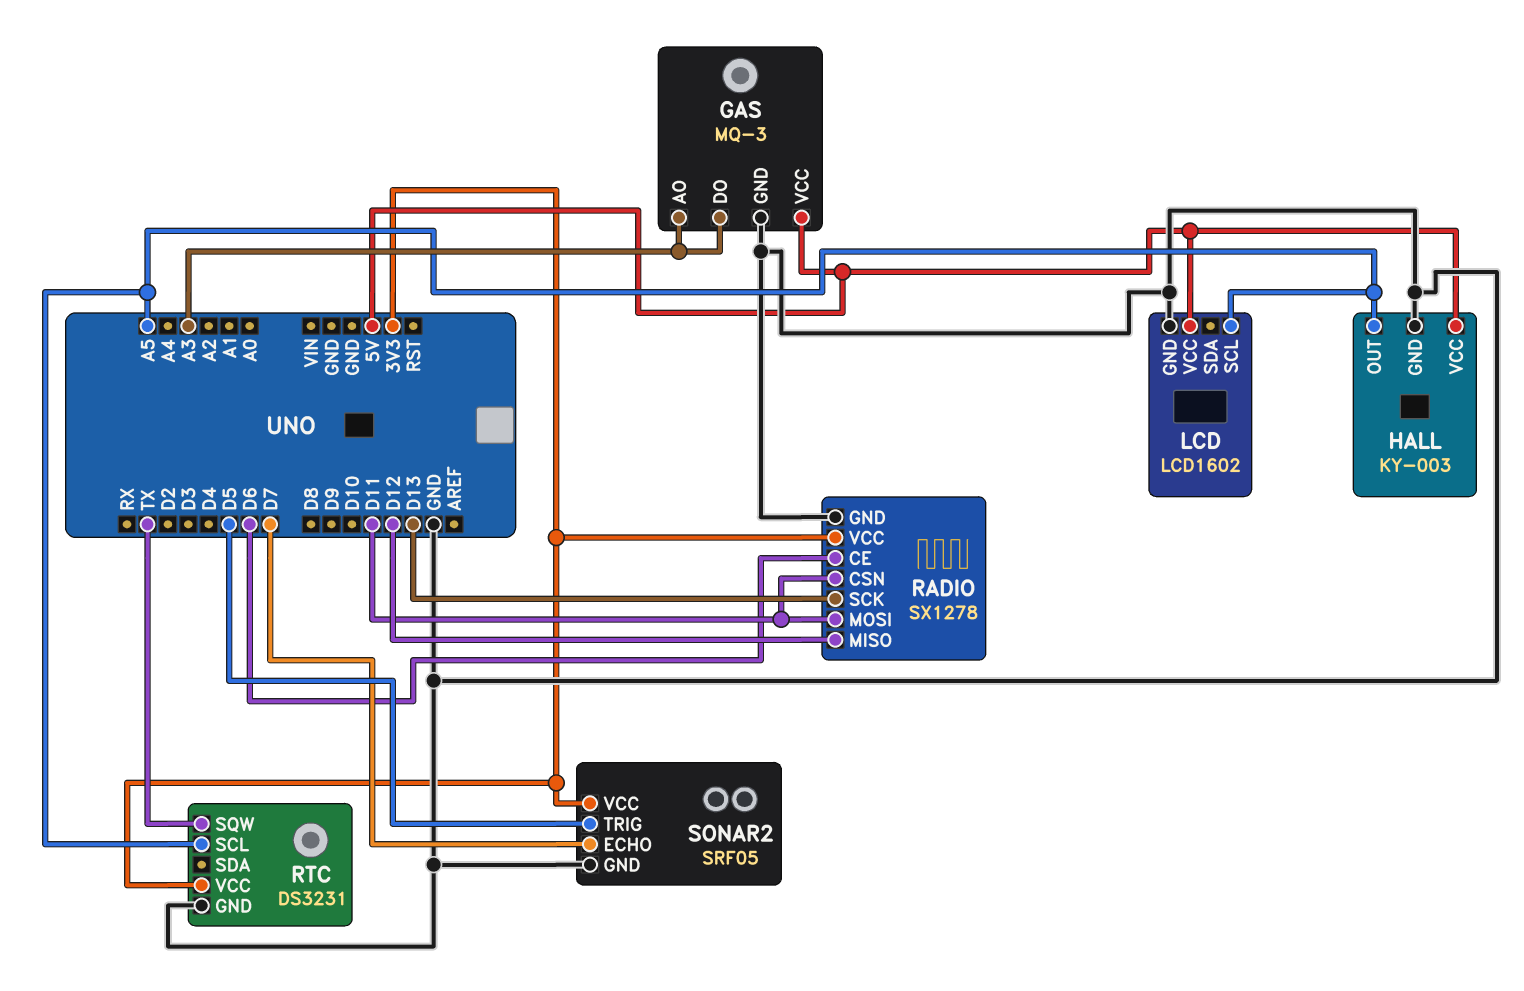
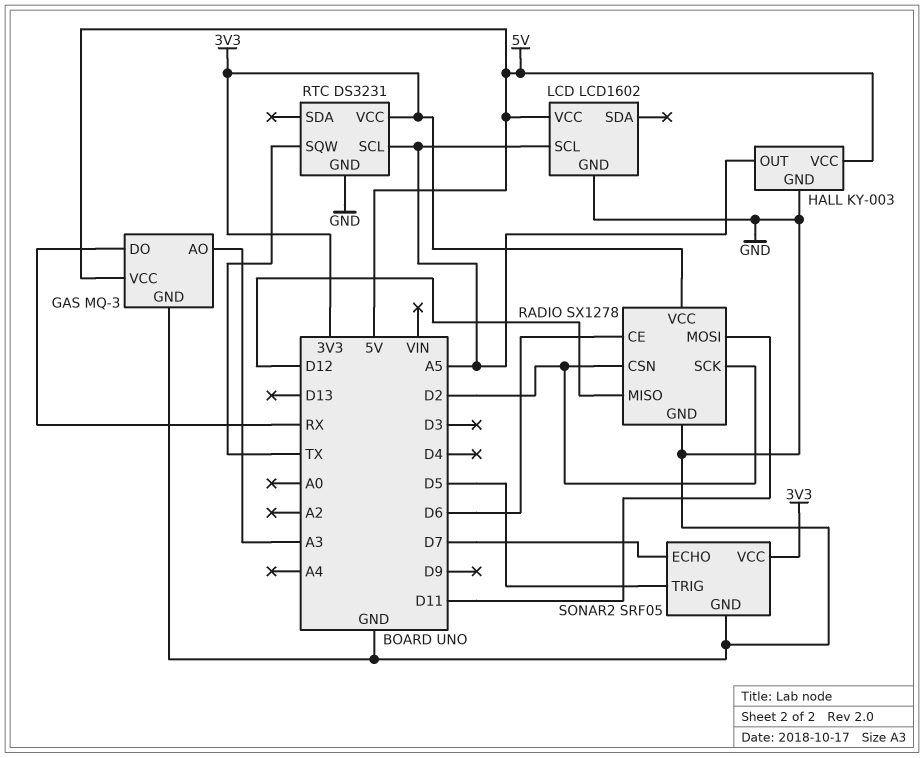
GAS pin DO: A3 -> RX
RADIO pin CSN: D11 -> D2
RADIO pin SCK: D13 -> D2

